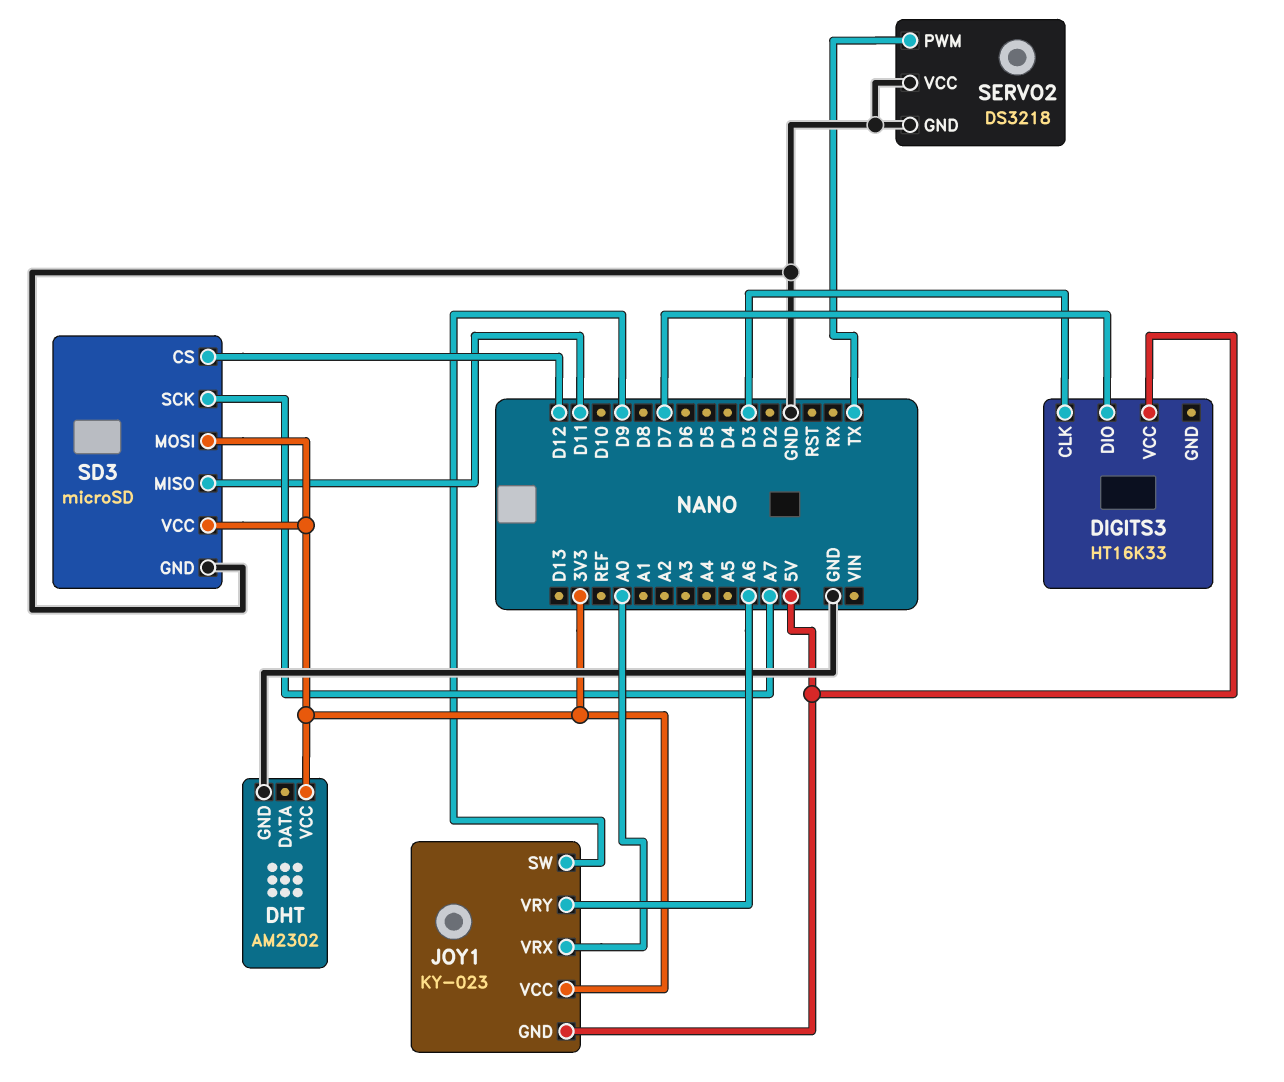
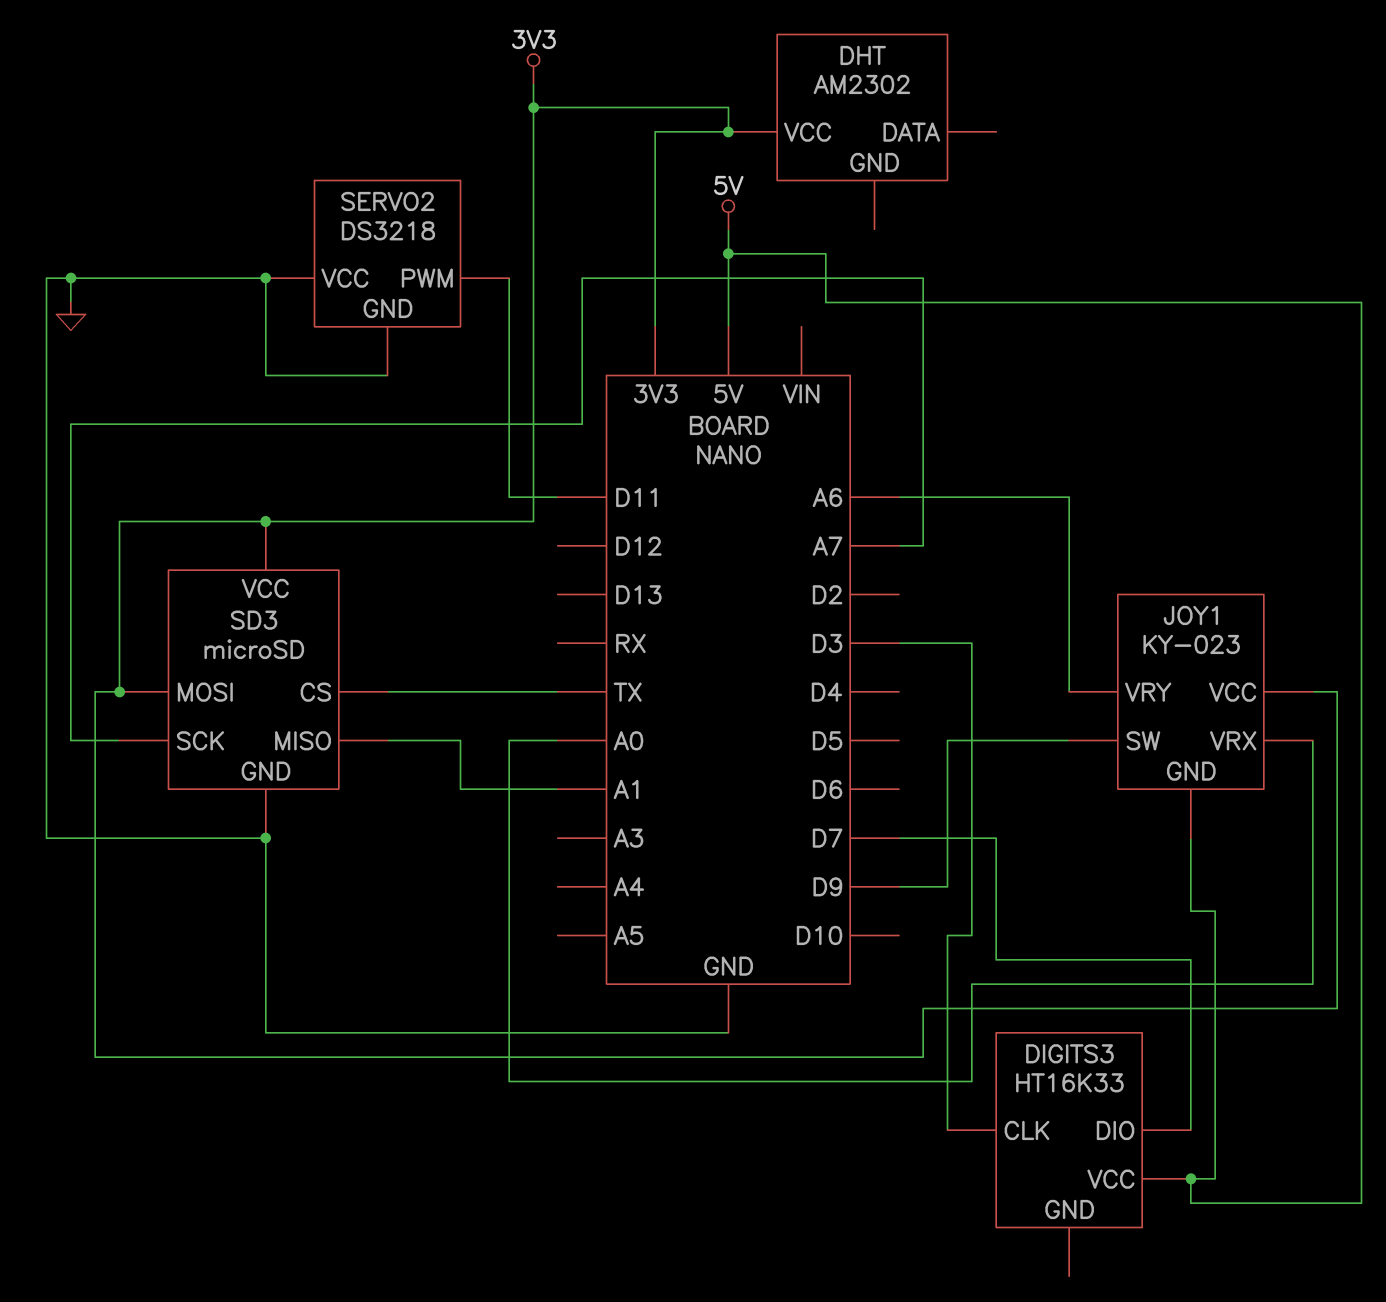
DHT pin GND: GND -> none
SD3 pin CS: D12 -> TX
SD3 pin MISO: D11 -> A1
SERVO2 pin PWM: TX -> D11

